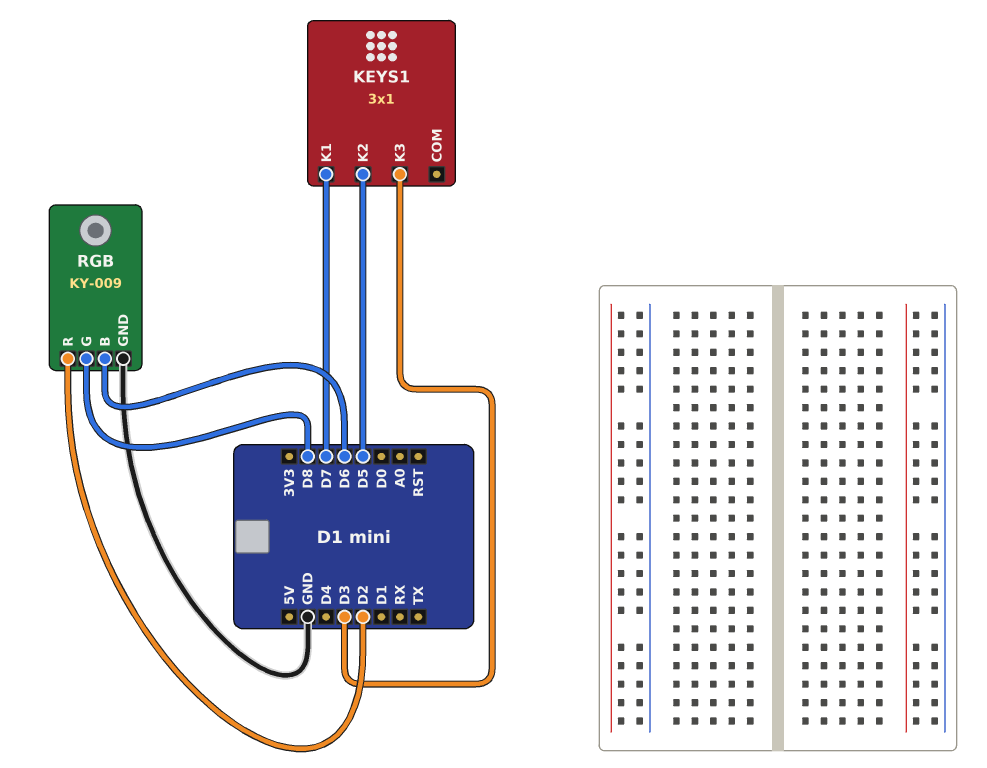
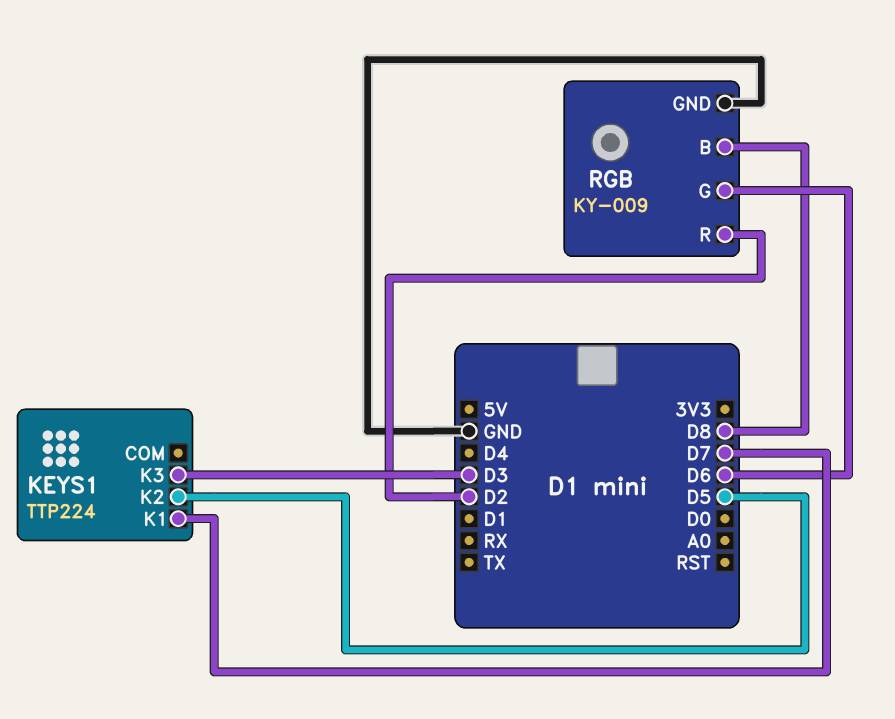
KEYS1: 3x1 -> TTP224
RGB pin B: D6 -> D8
RGB pin G: D8 -> D6

